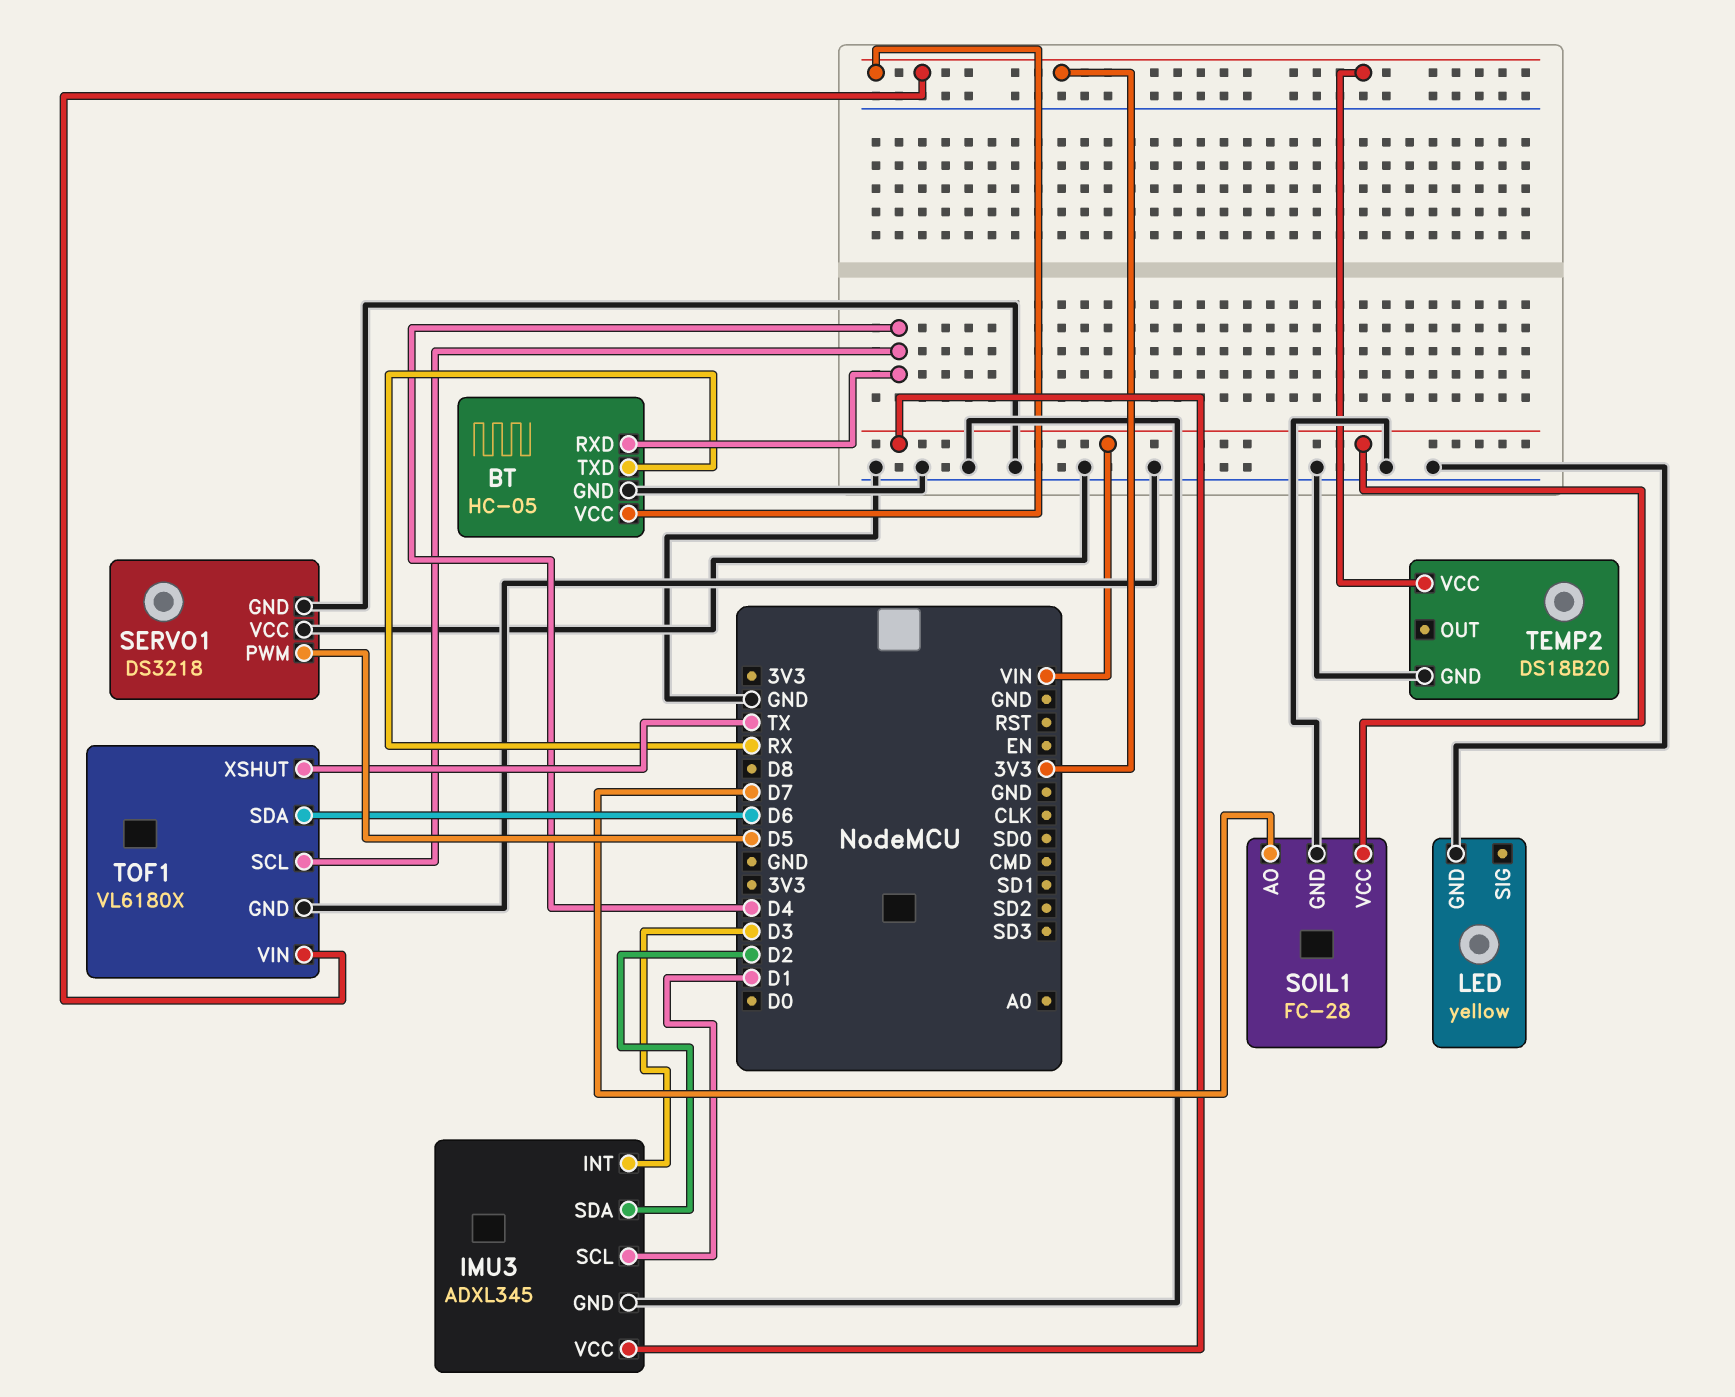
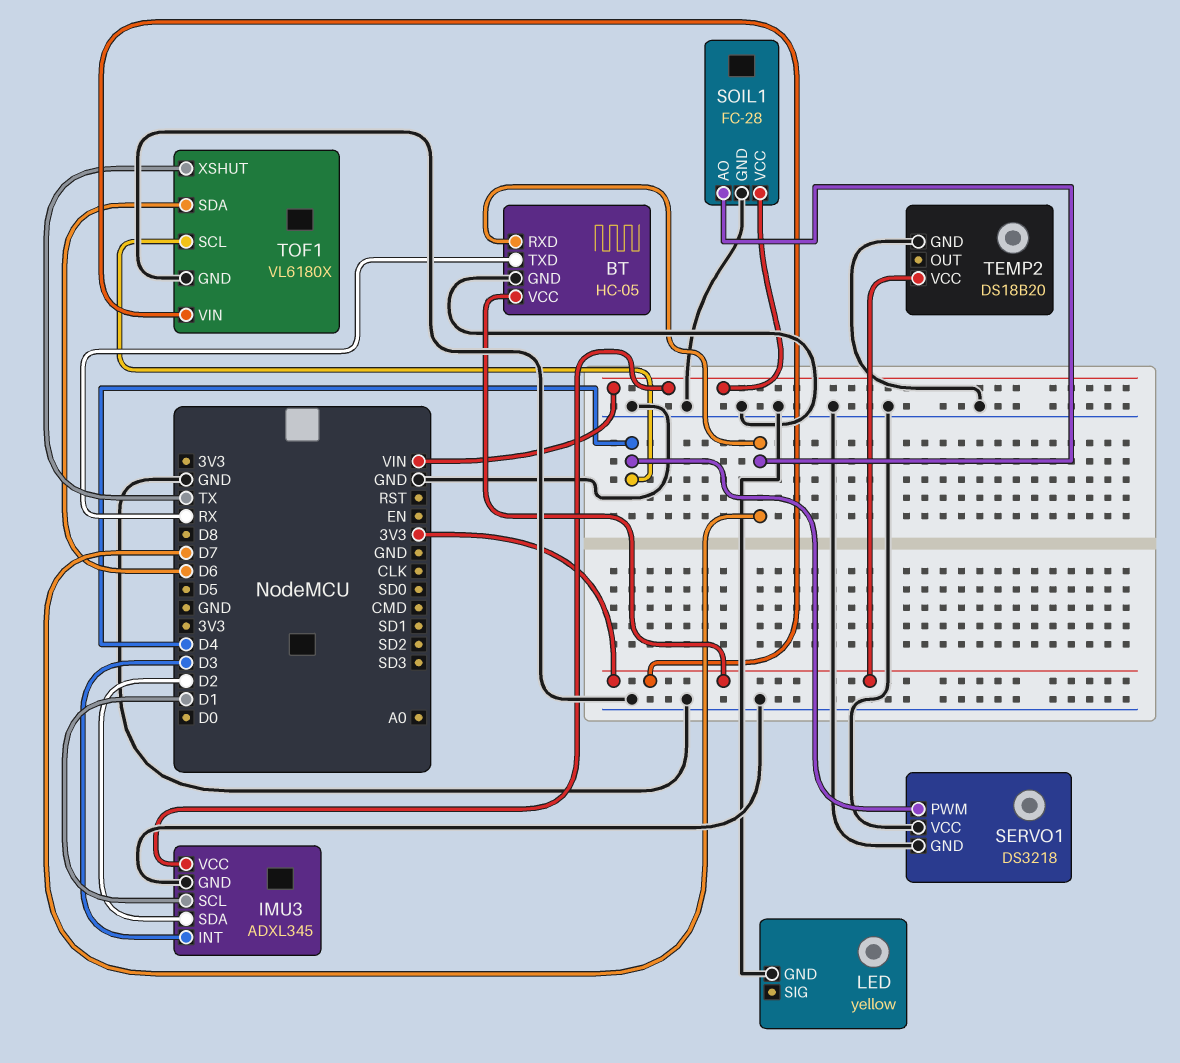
BT pin RXD: D4 -> D7
SERVO1 pin PWM: D5 -> D4

